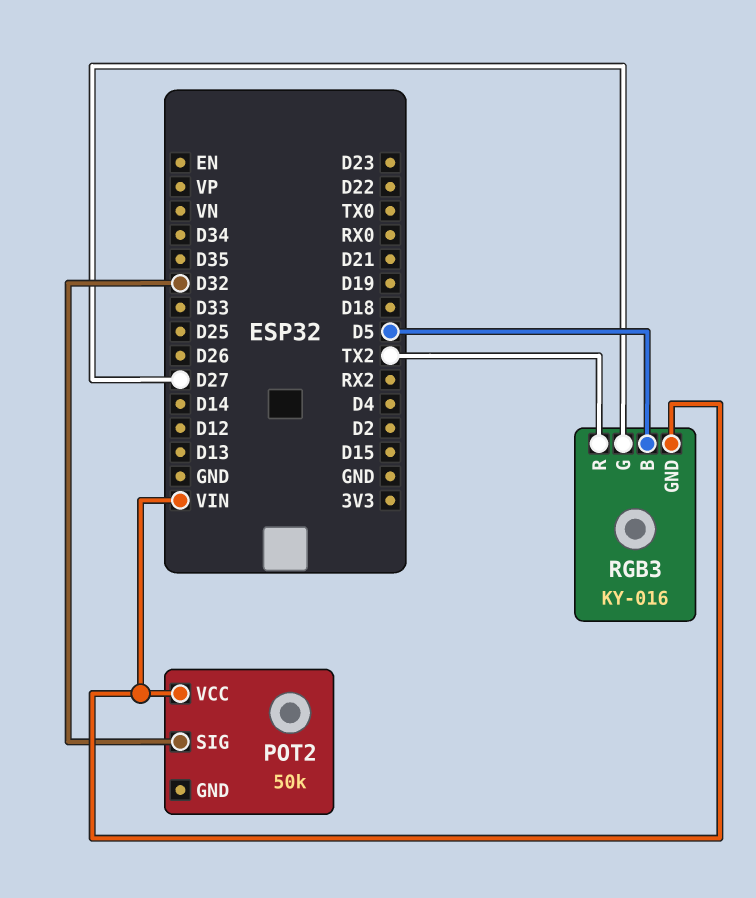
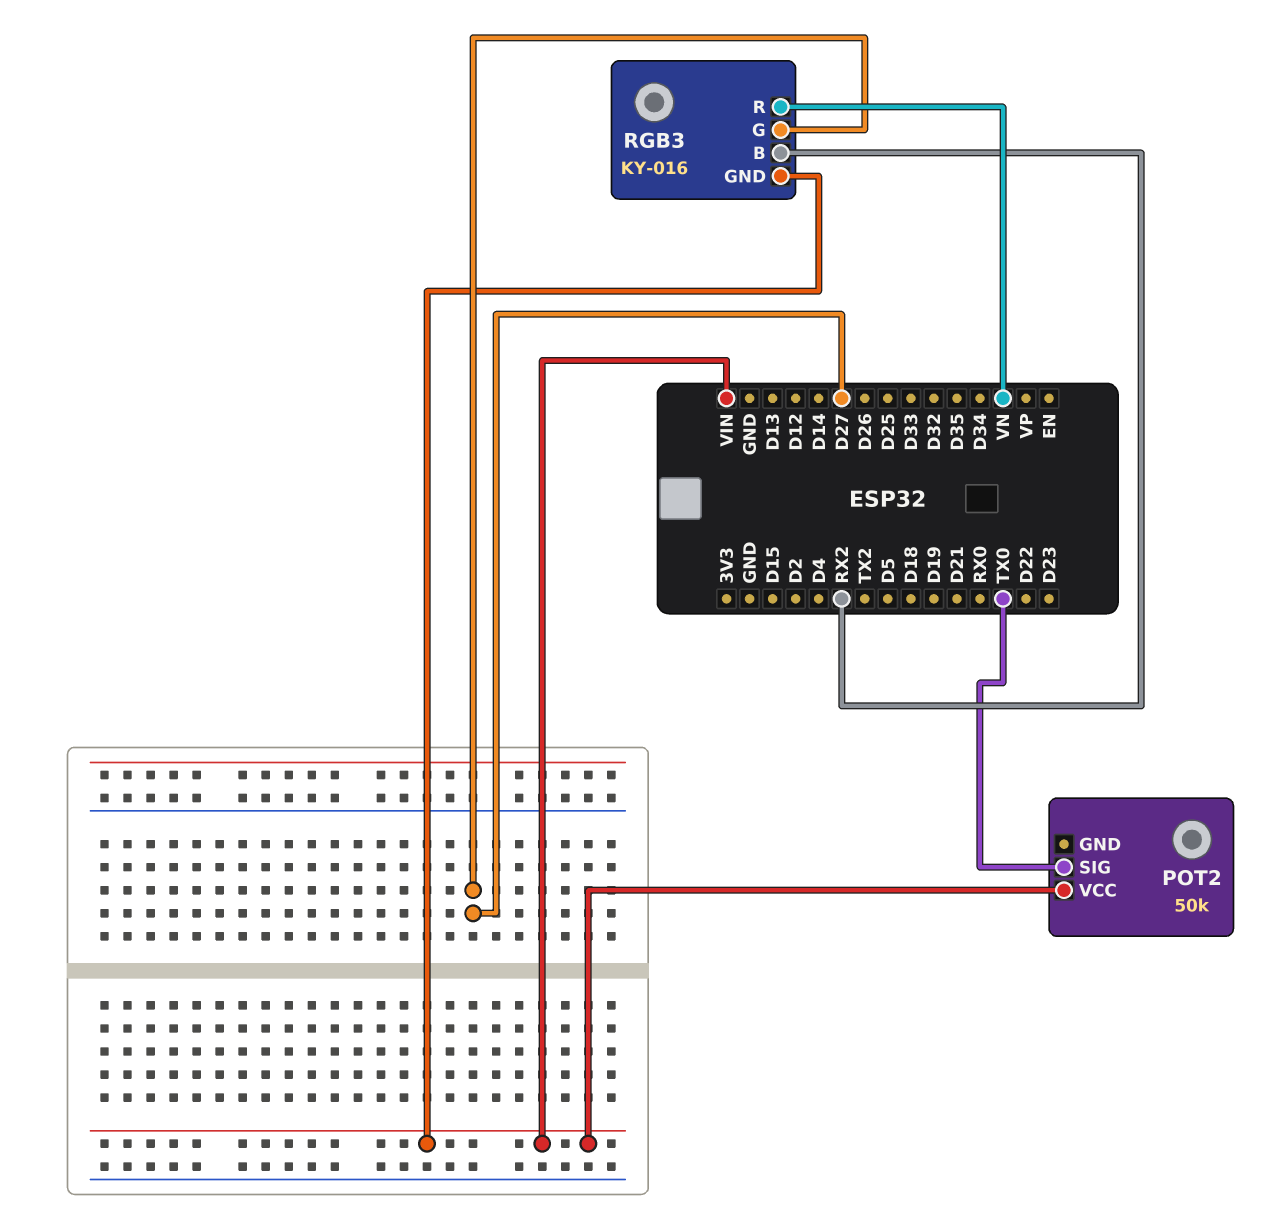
POT2 pin SIG: D32 -> TX0
RGB3 pin B: D5 -> RX2
RGB3 pin R: TX2 -> VN

